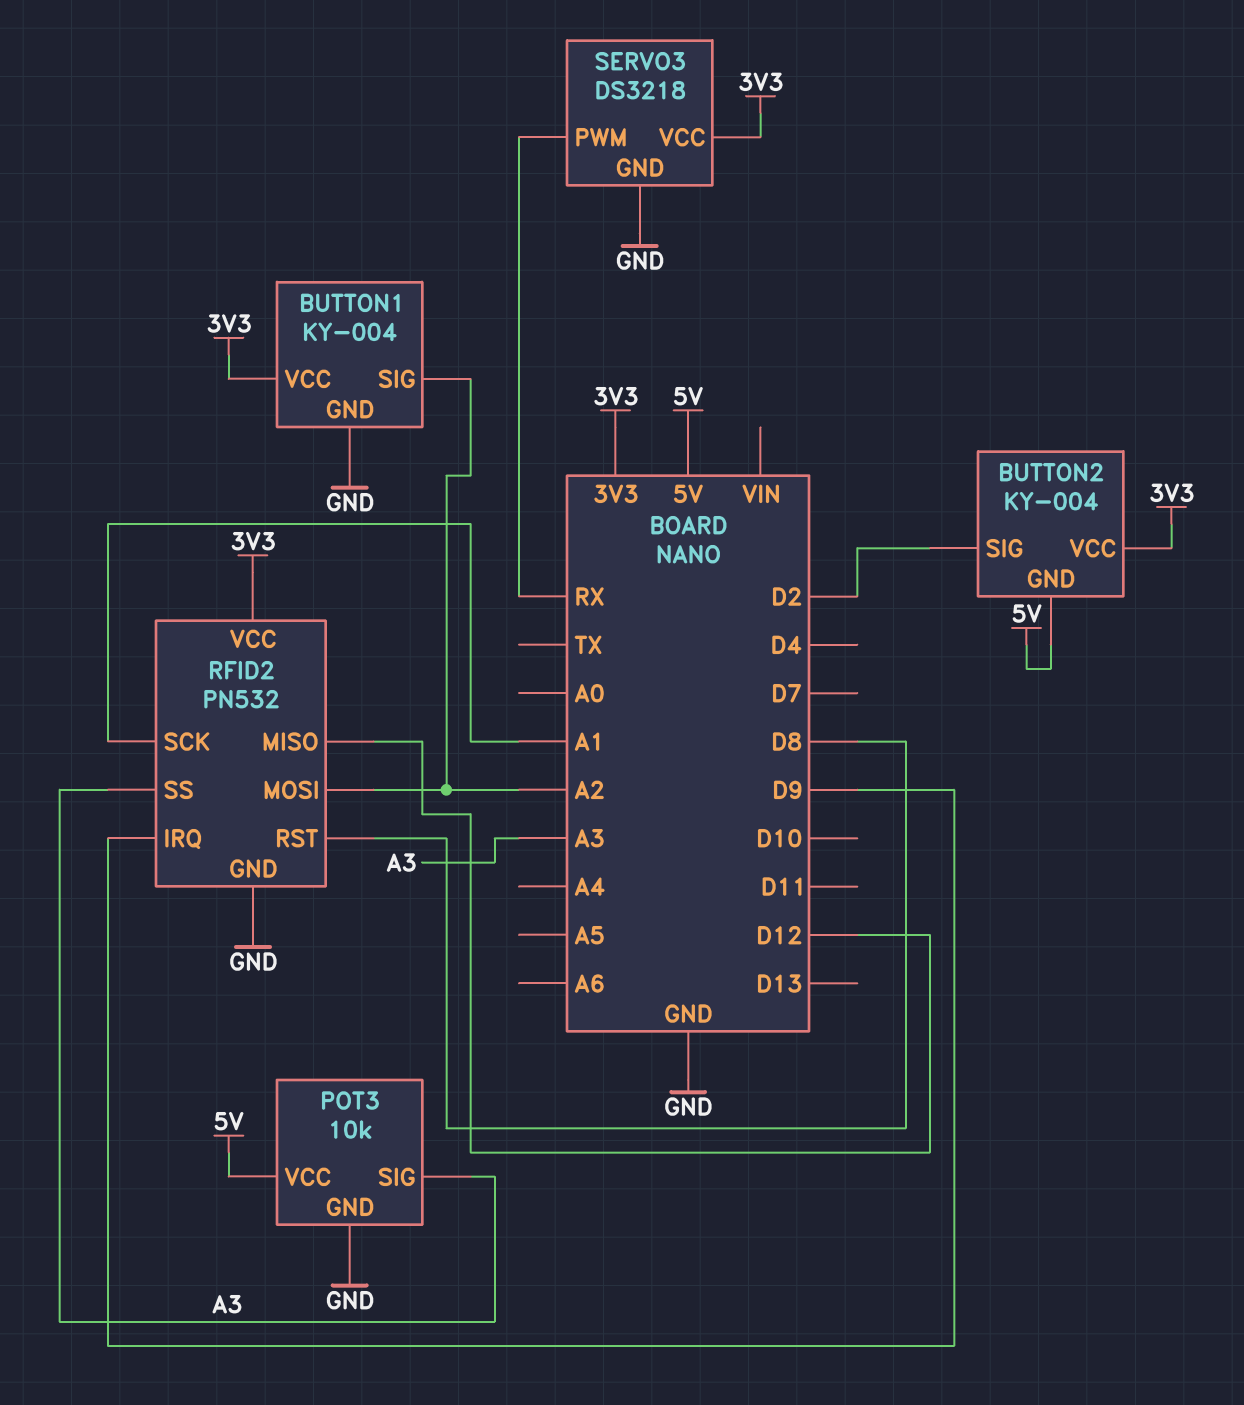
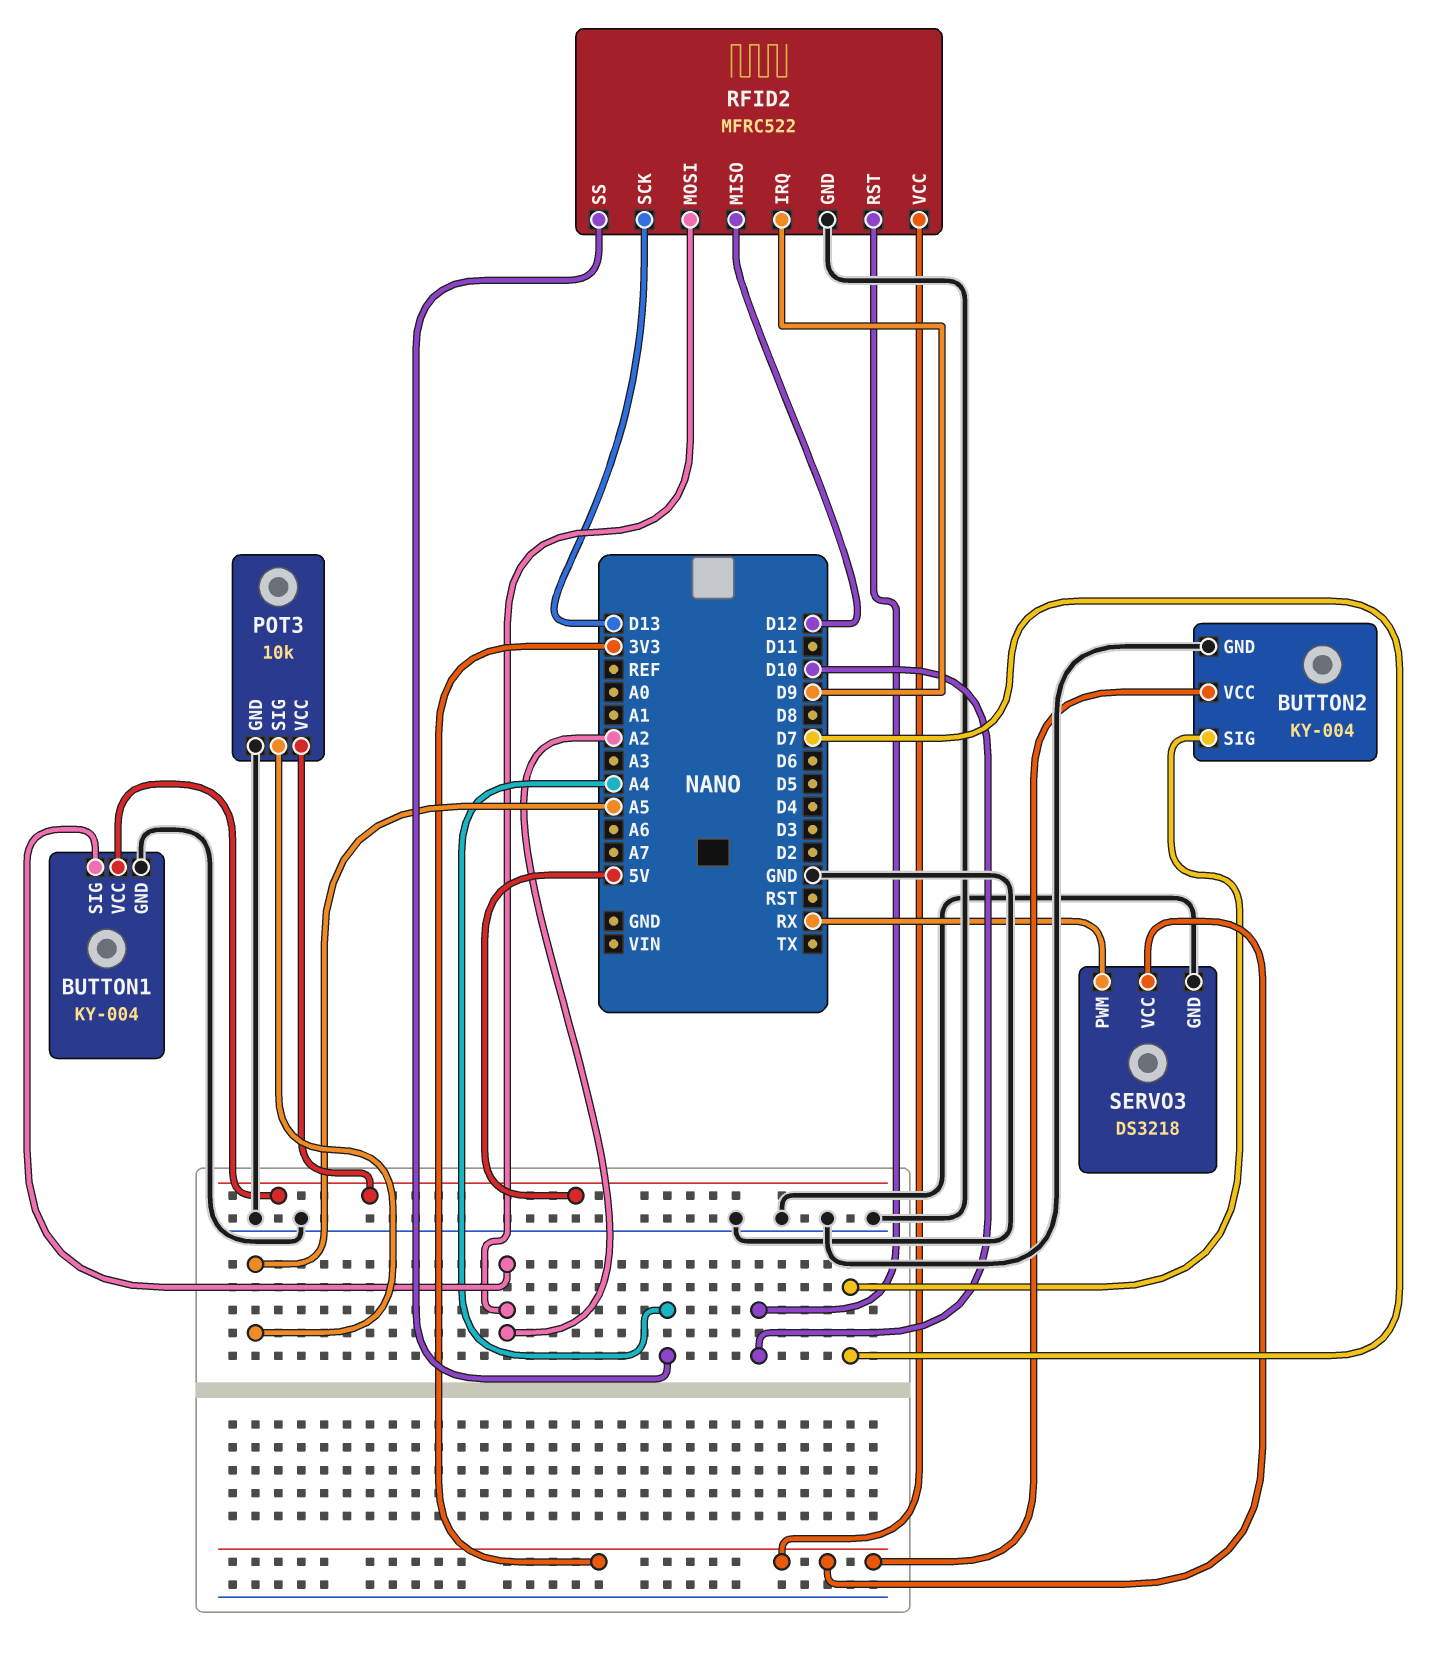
BUTTON1 pin VCC: 3V3 -> 5V
BUTTON2 pin GND: 5V -> GND
BUTTON2 pin SIG: D2 -> D7
POT3 pin SIG: A3 -> A5
RFID2: PN532 -> MFRC522
RFID2 pin RST: D8 -> D10
RFID2 pin SCK: A1 -> D13
RFID2 pin SS: A3 -> A4

